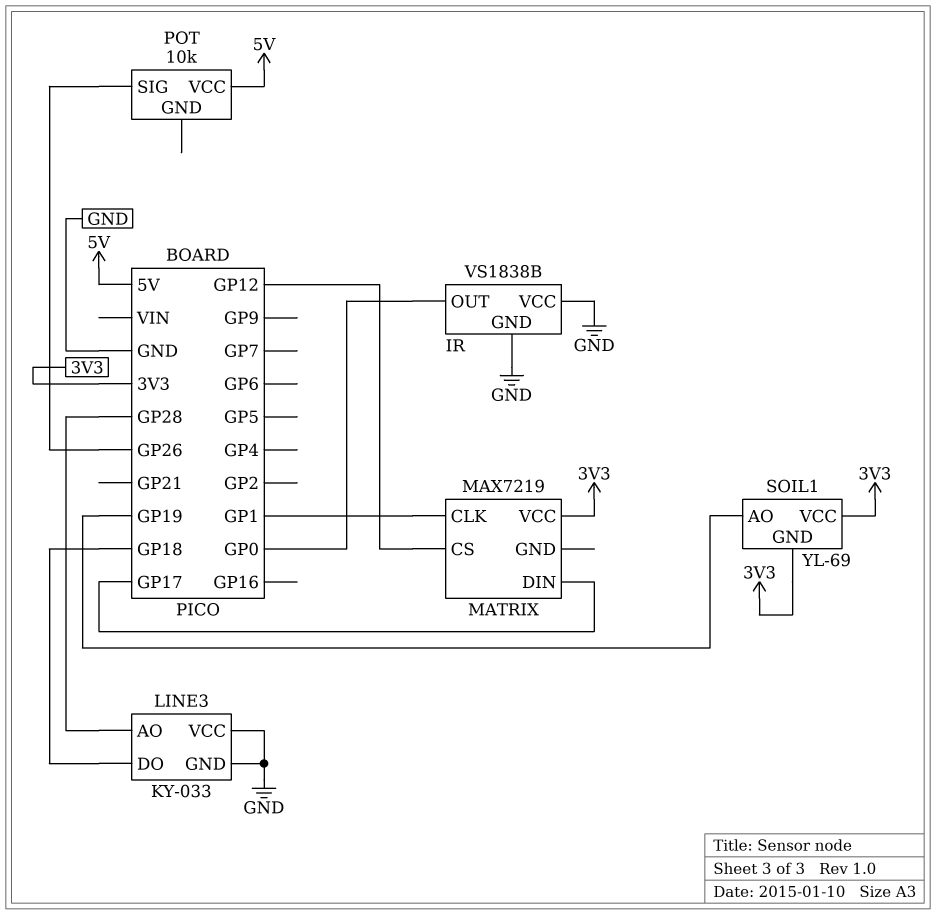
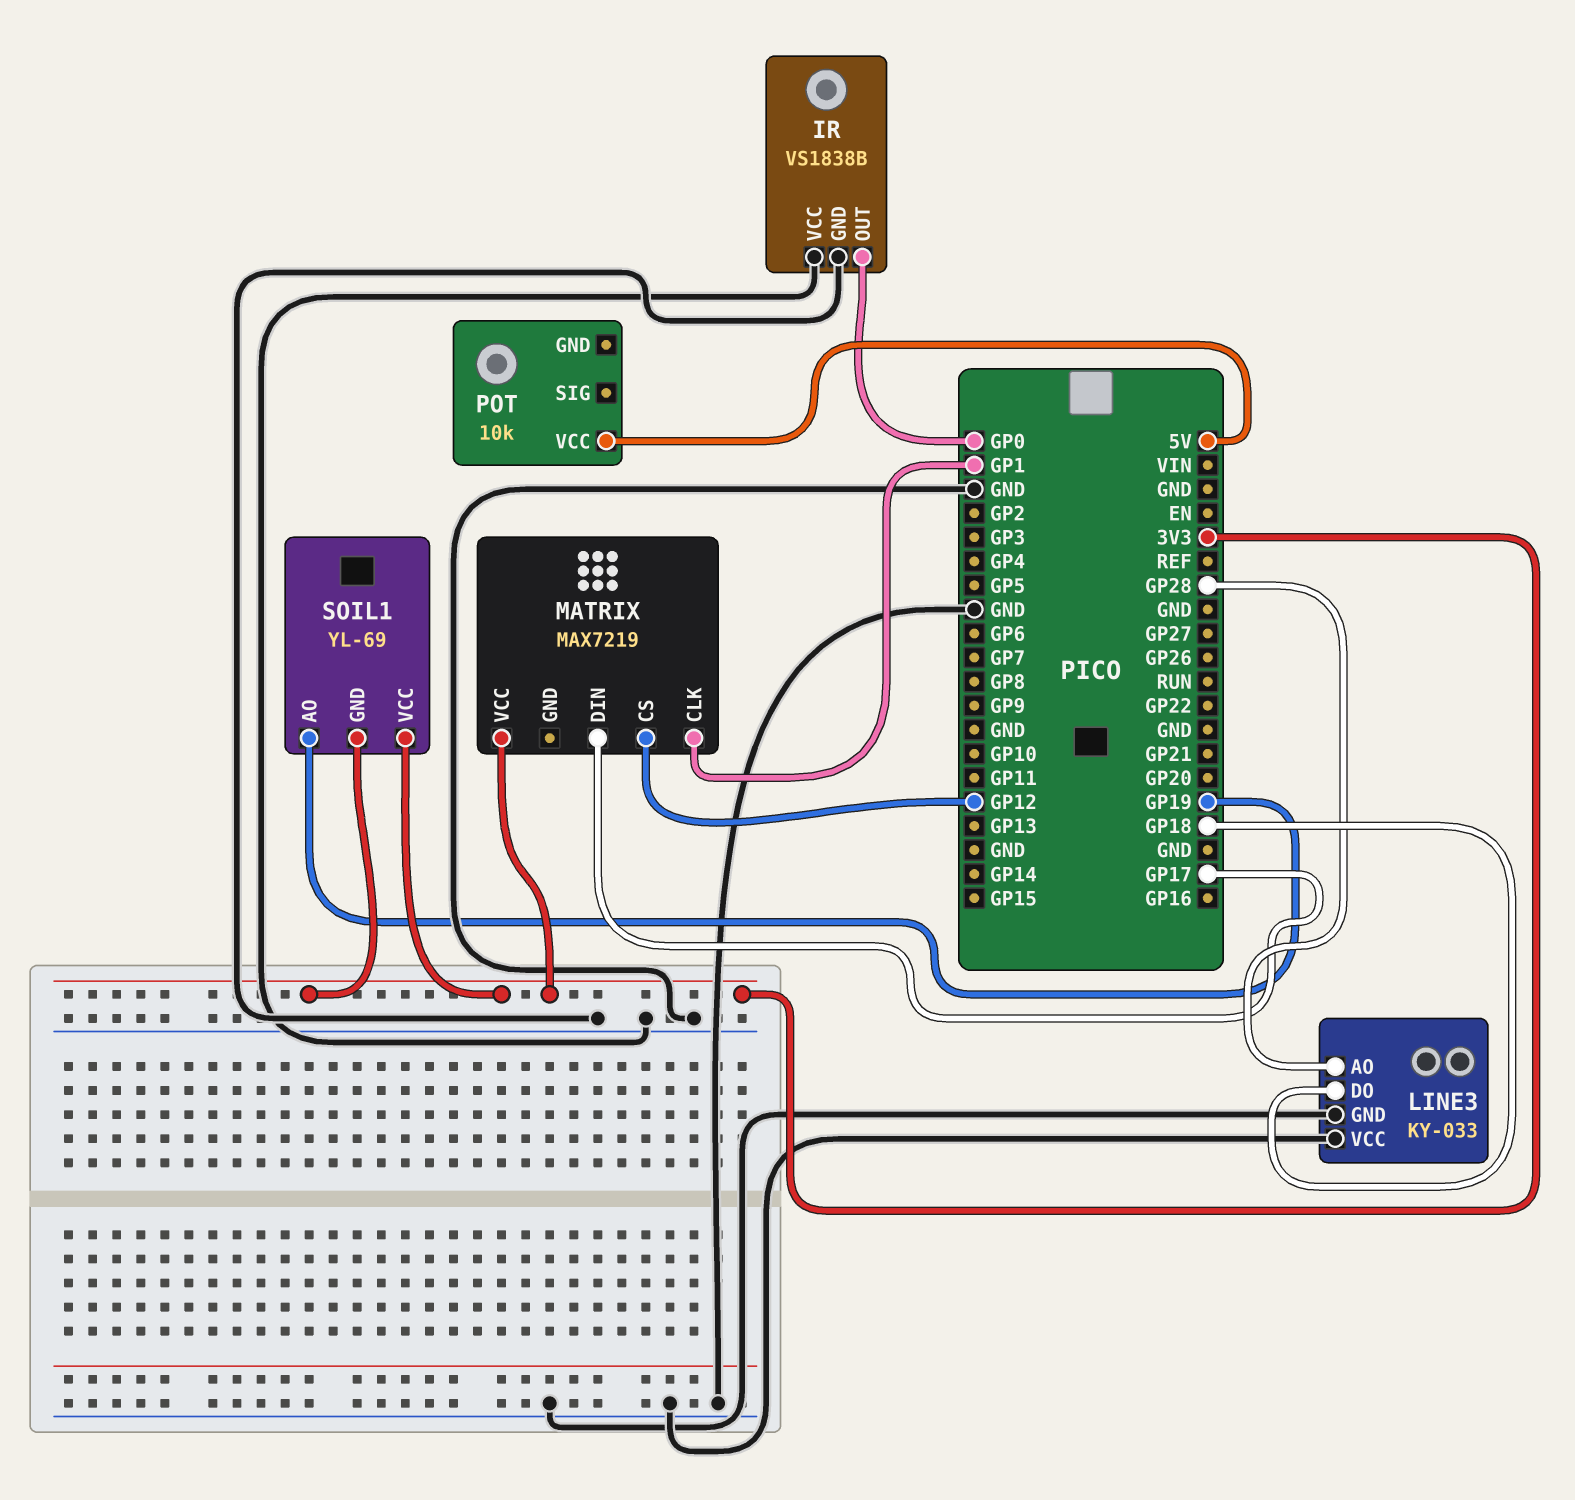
POT pin SIG: GP26 -> none

